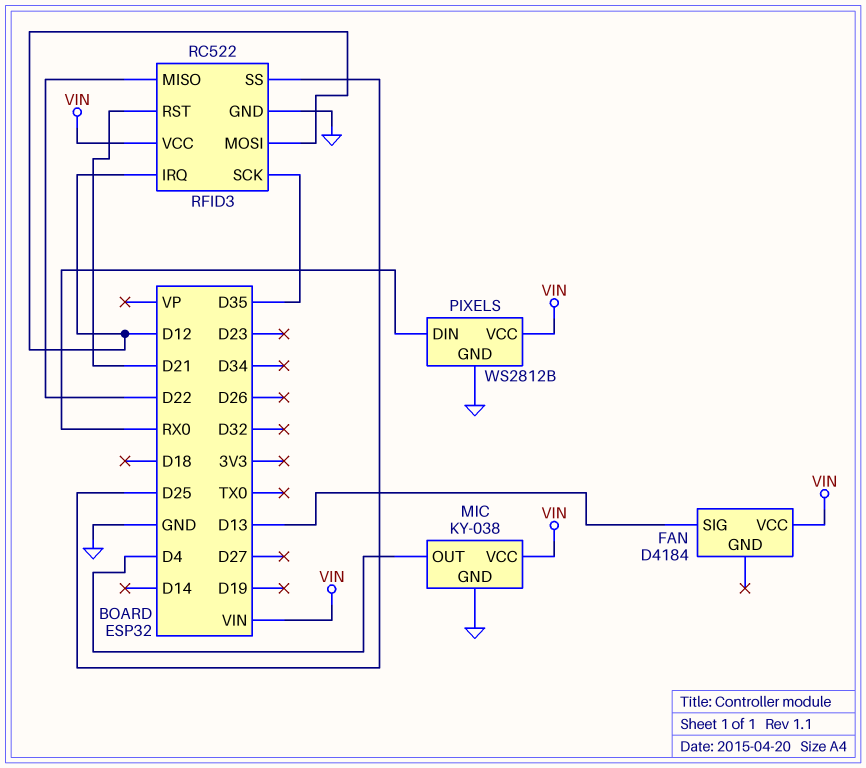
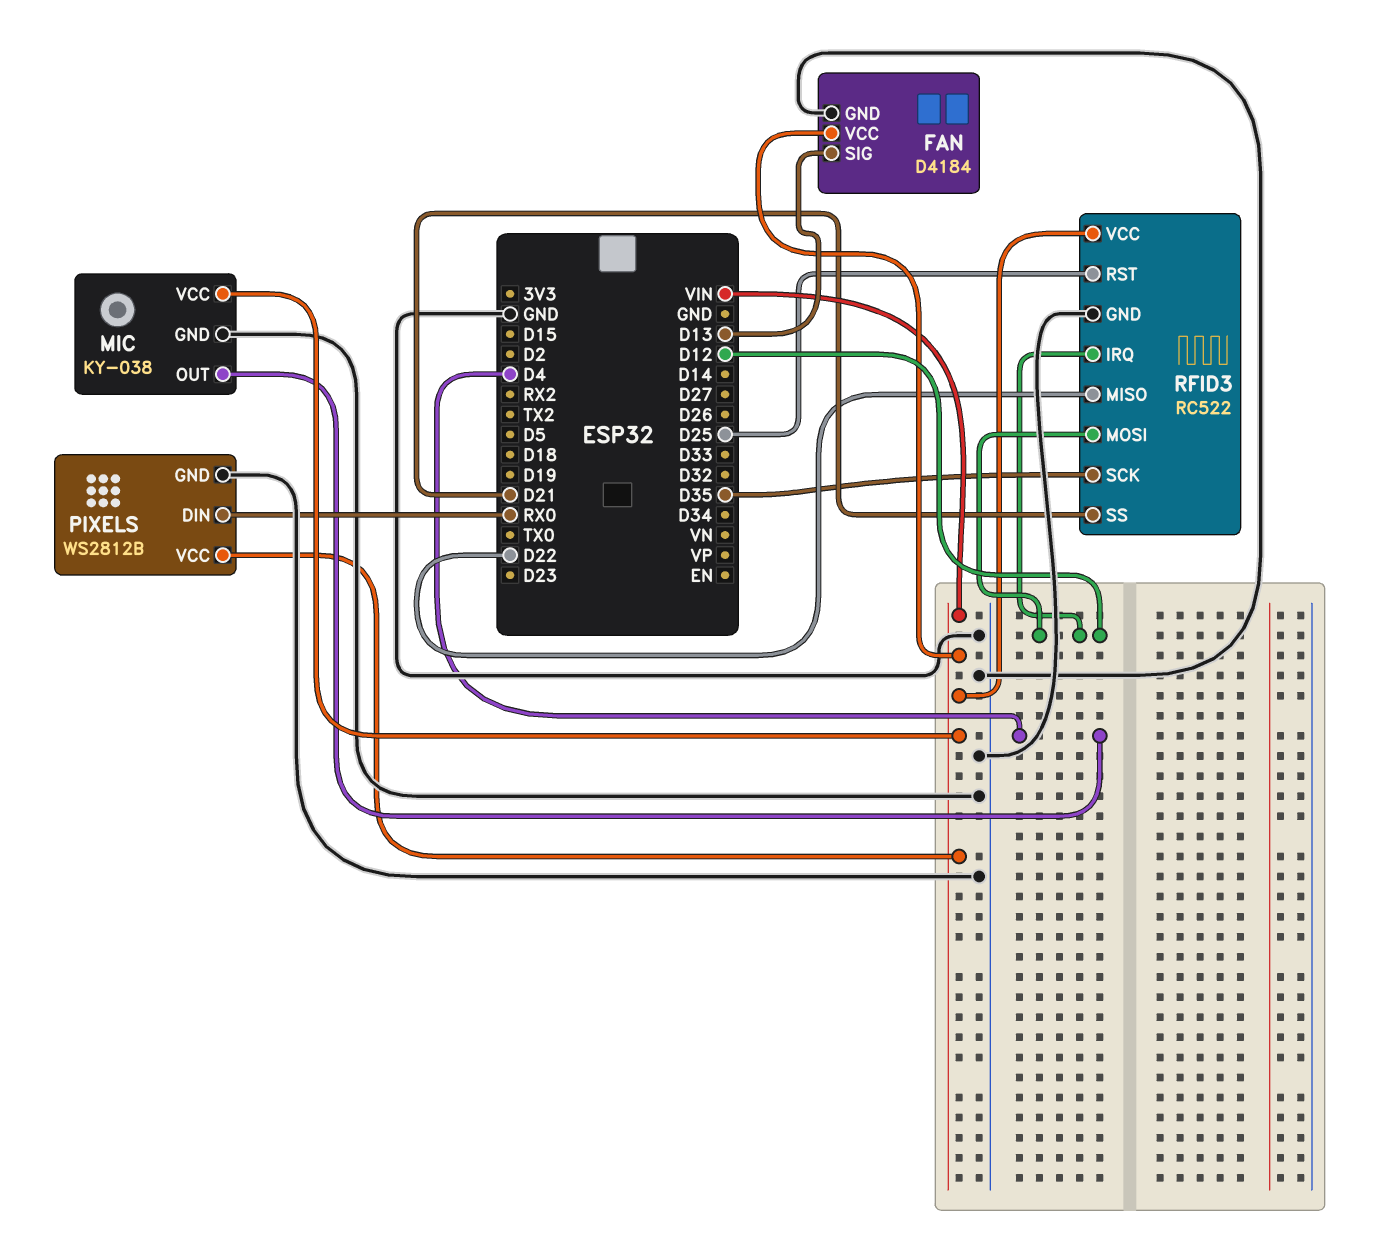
FAN pin GND: none -> GND
RFID3 pin RST: D21 -> D25
RFID3 pin SS: D25 -> D21

